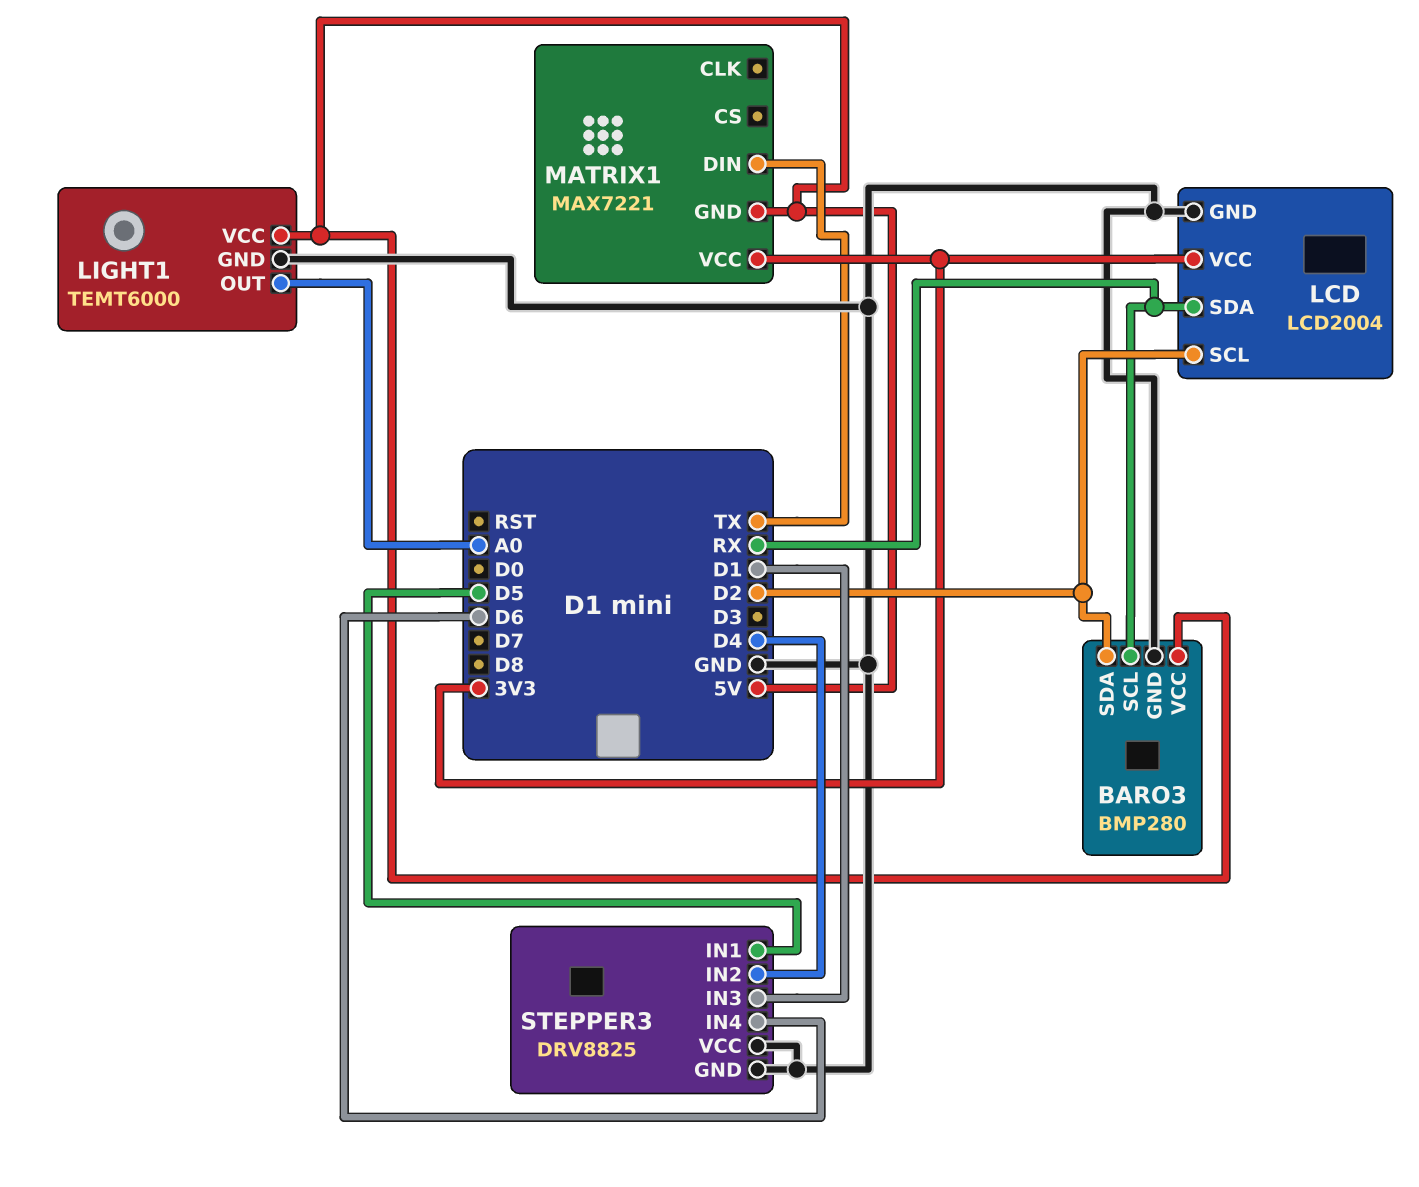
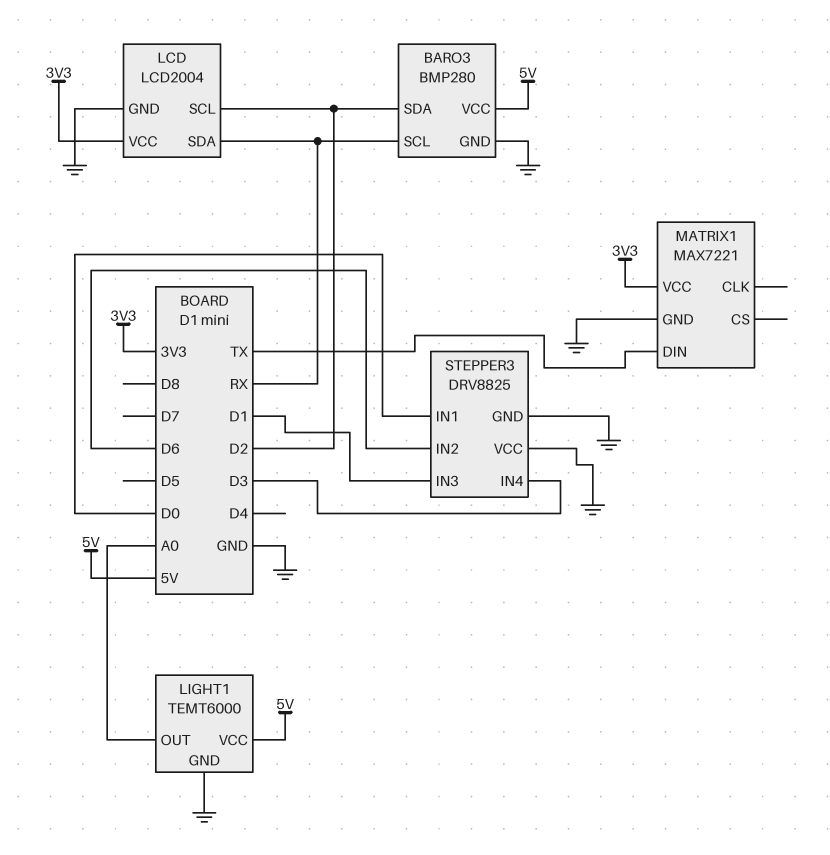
MATRIX1 pin GND: 5V -> GND
STEPPER3 pin IN1: D5 -> D0
STEPPER3 pin IN2: D4 -> D6
STEPPER3 pin IN4: D6 -> D3

